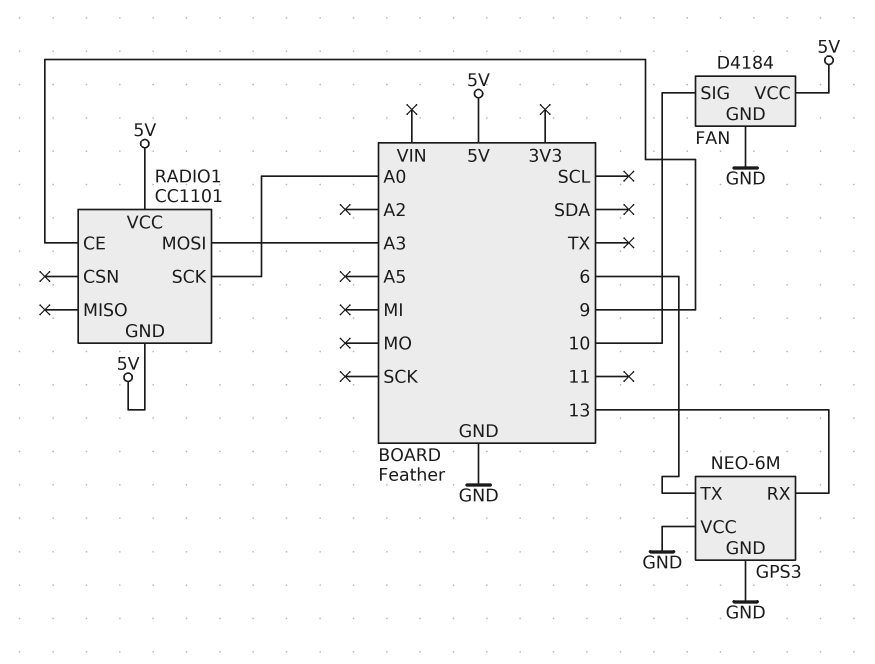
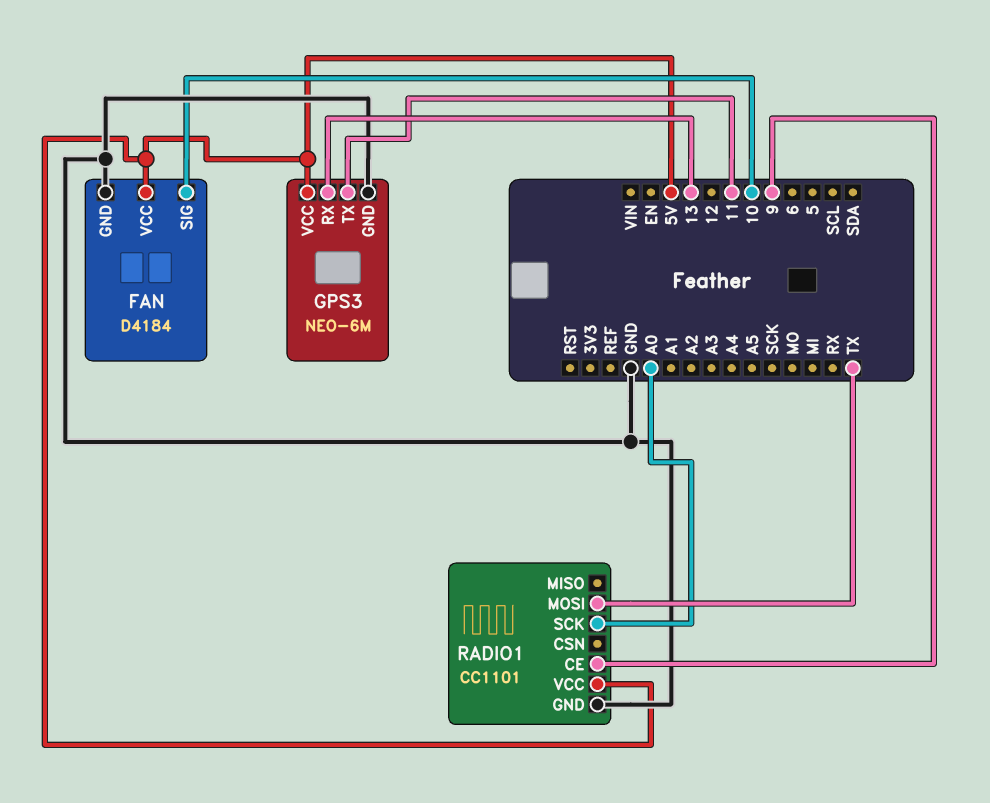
GPS3 pin TX: 6 -> 11
GPS3 pin VCC: GND -> 5V
RADIO1 pin GND: 5V -> GND
RADIO1 pin MOSI: A3 -> TX

